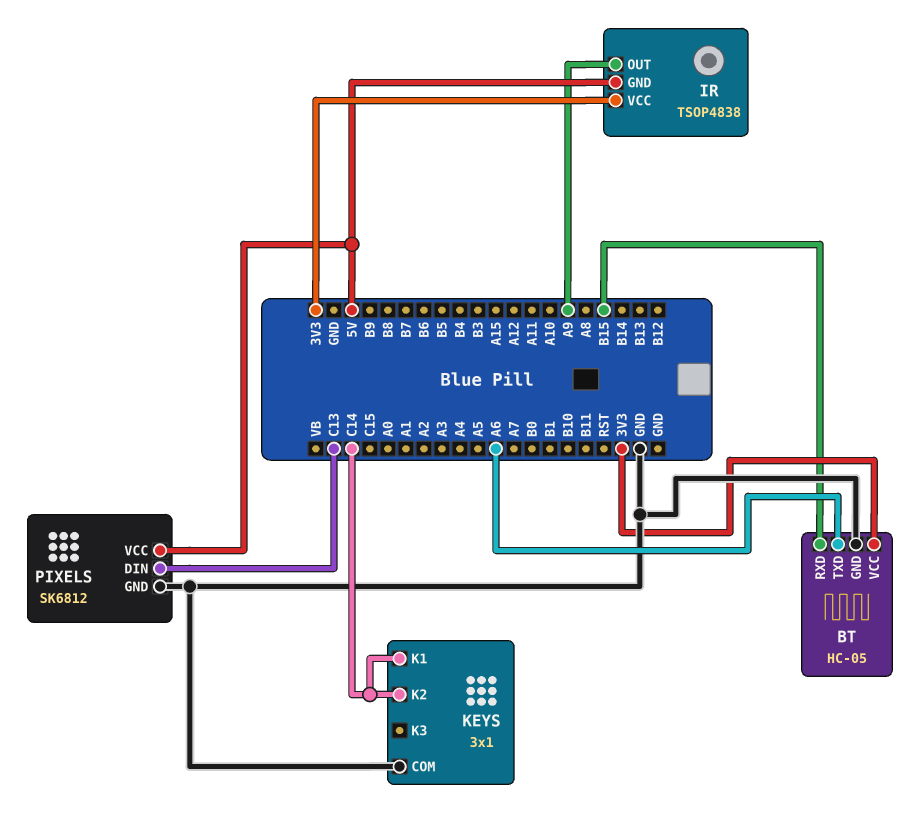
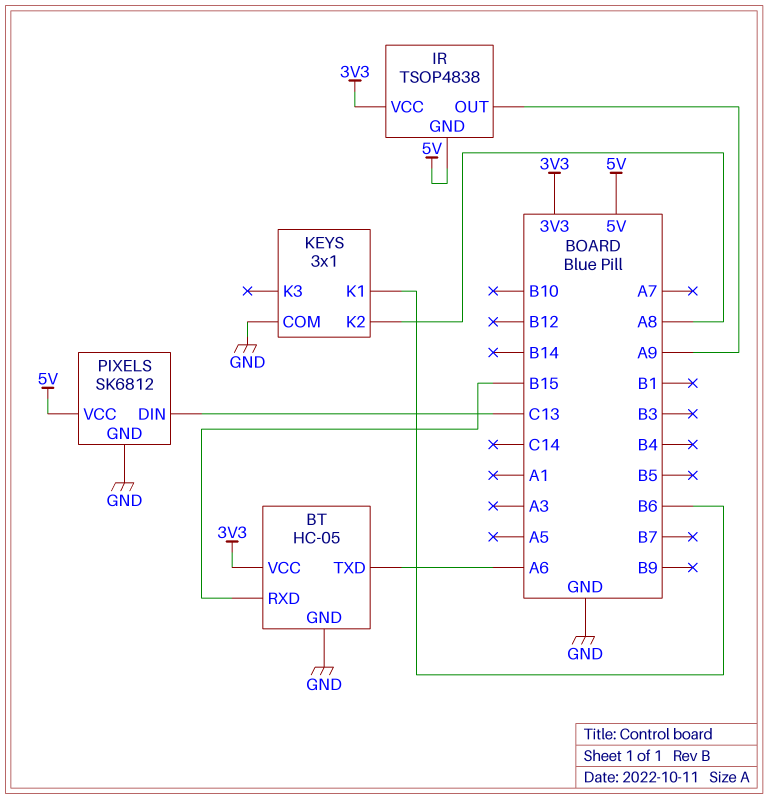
KEYS pin K1: C14 -> B6
KEYS pin K2: C14 -> A8

